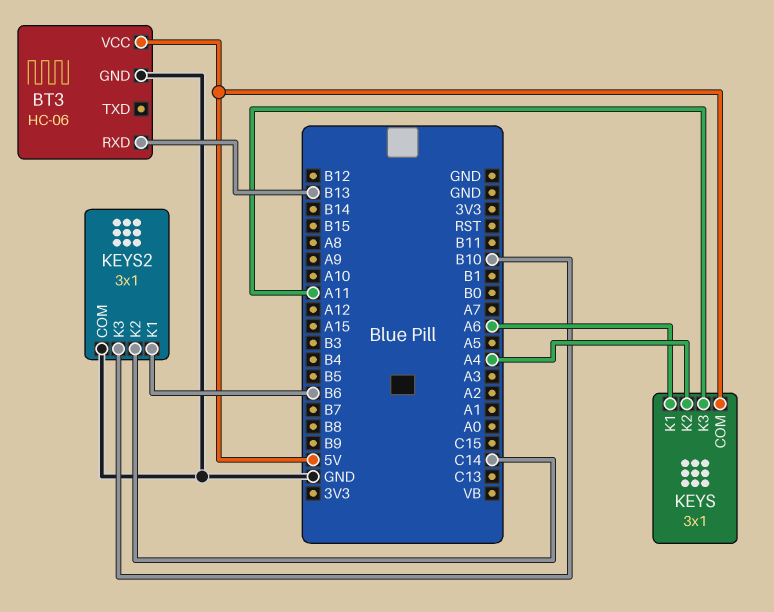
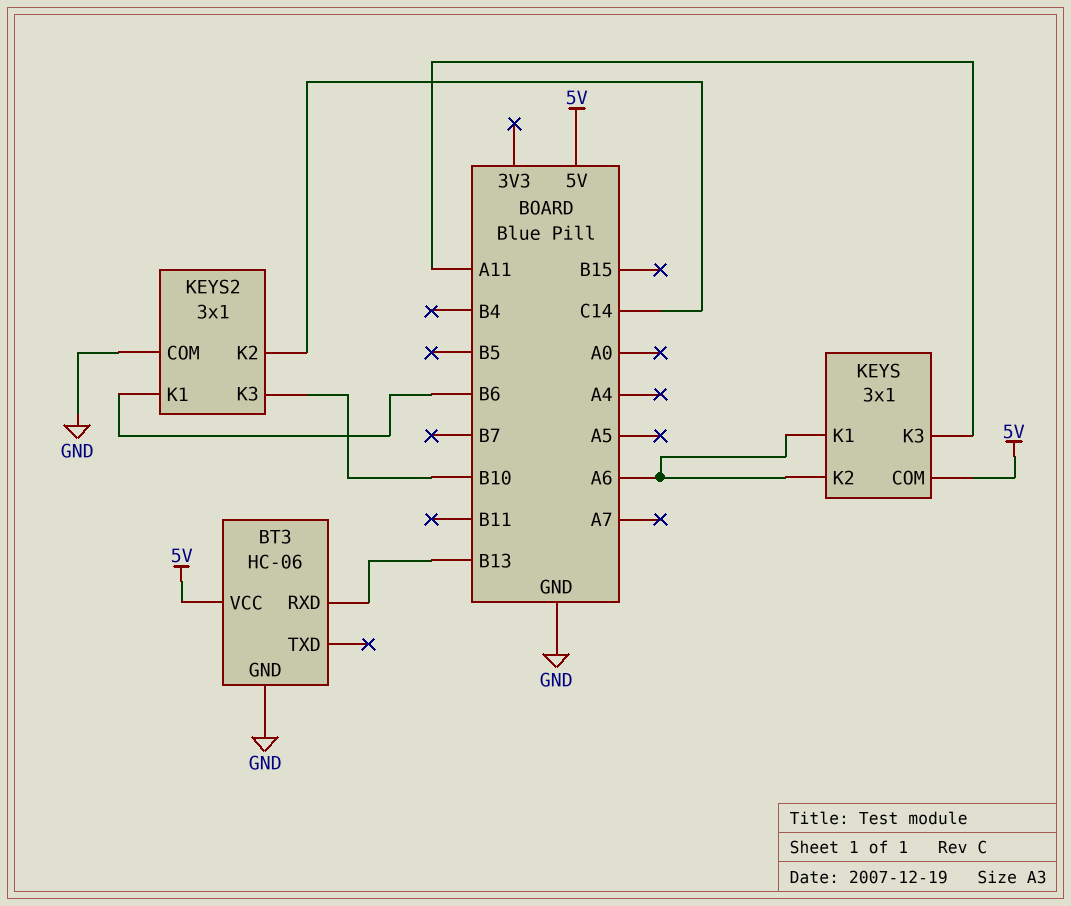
KEYS pin K2: A4 -> A6

